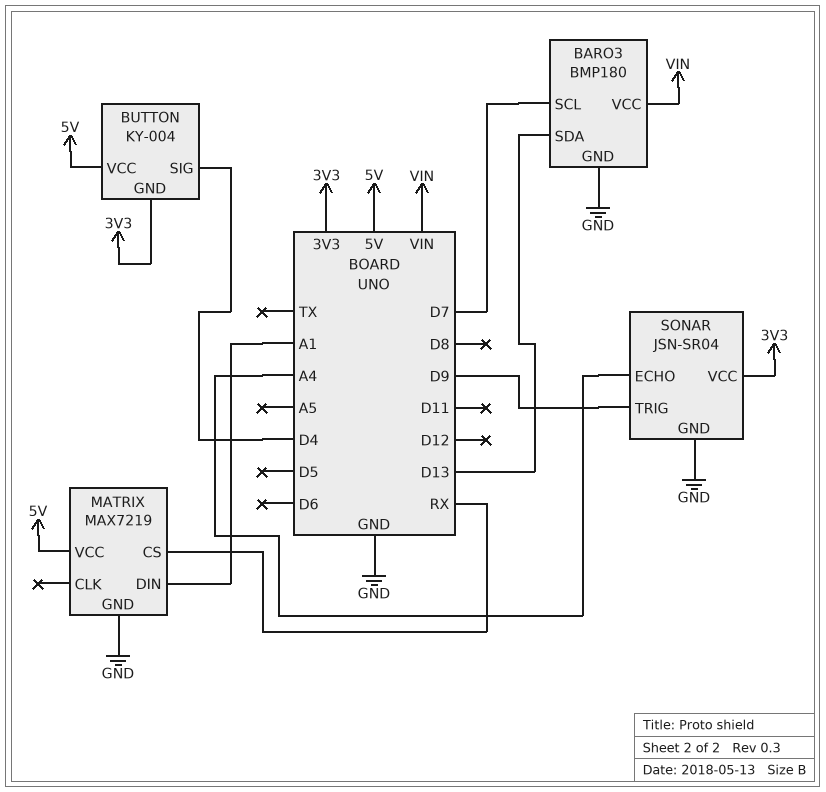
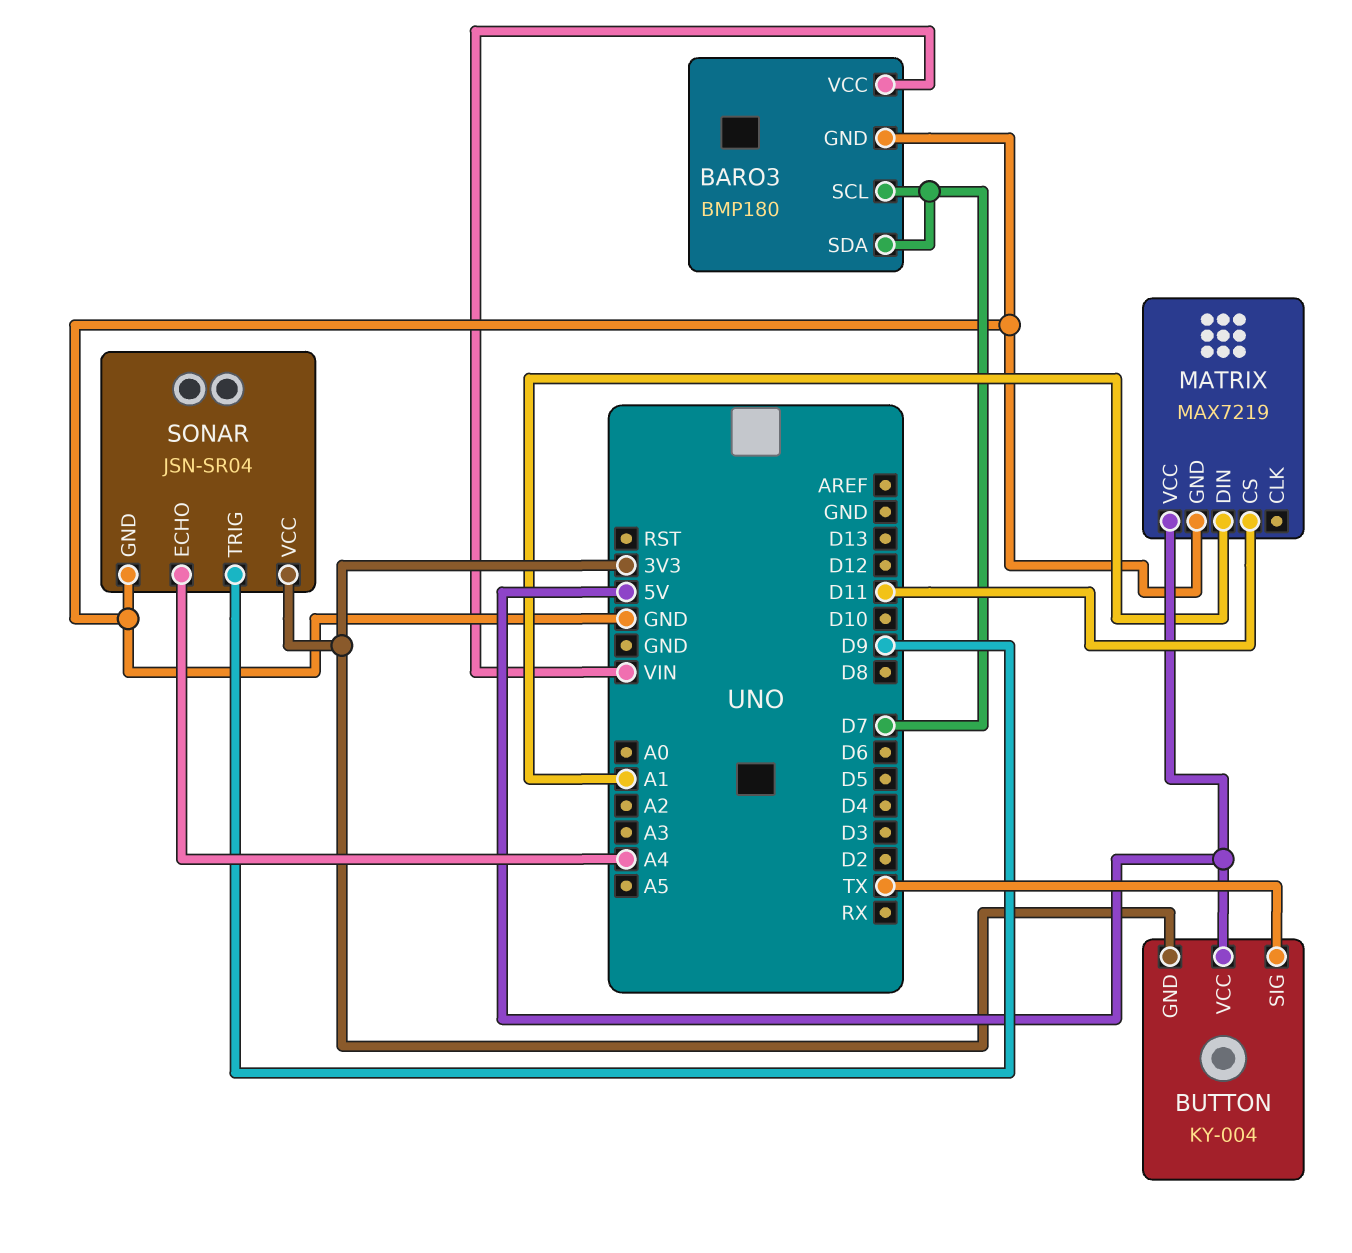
BARO3 pin SDA: D13 -> D7
BUTTON pin SIG: D4 -> TX
MATRIX pin CS: RX -> D11

